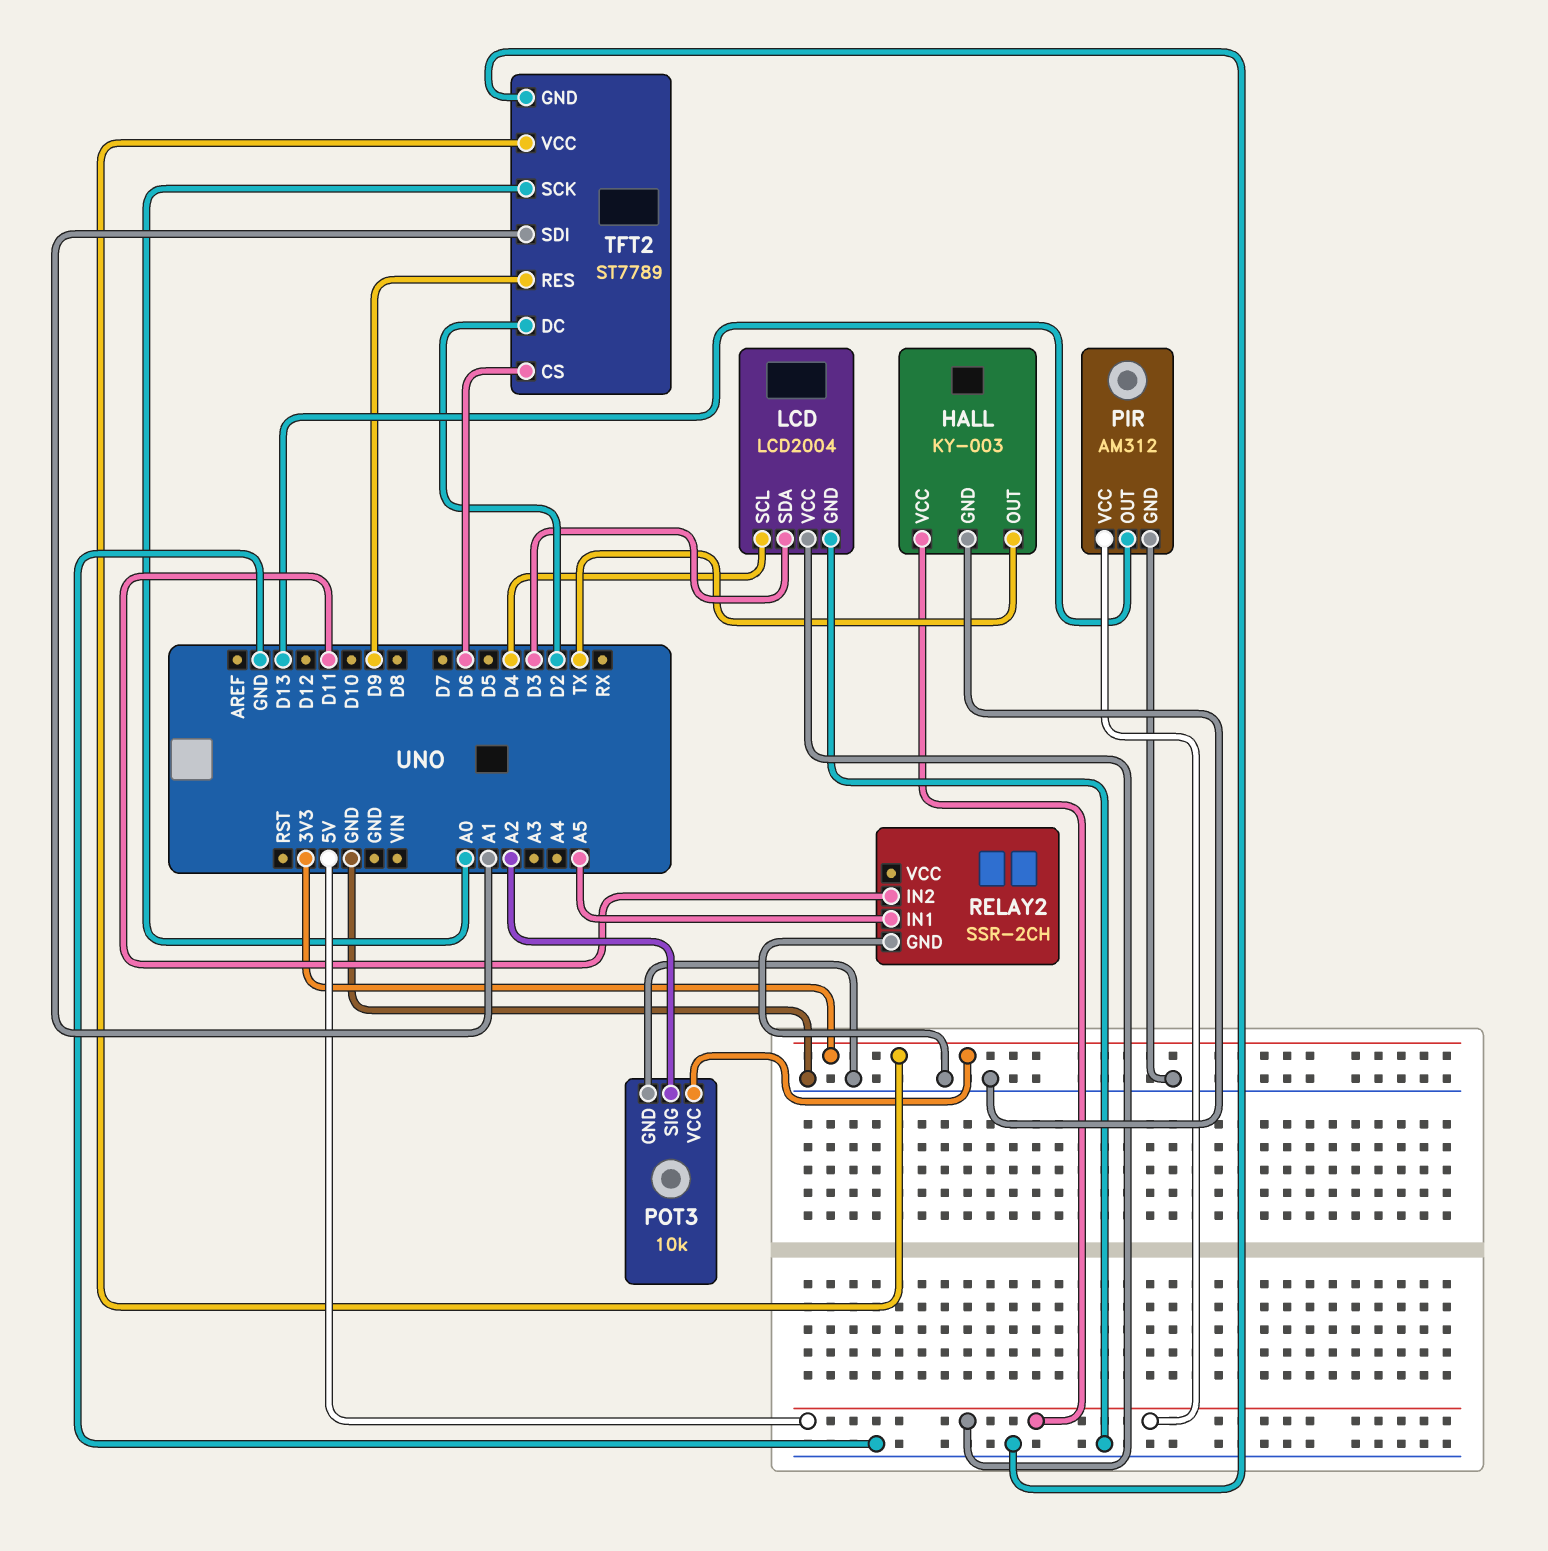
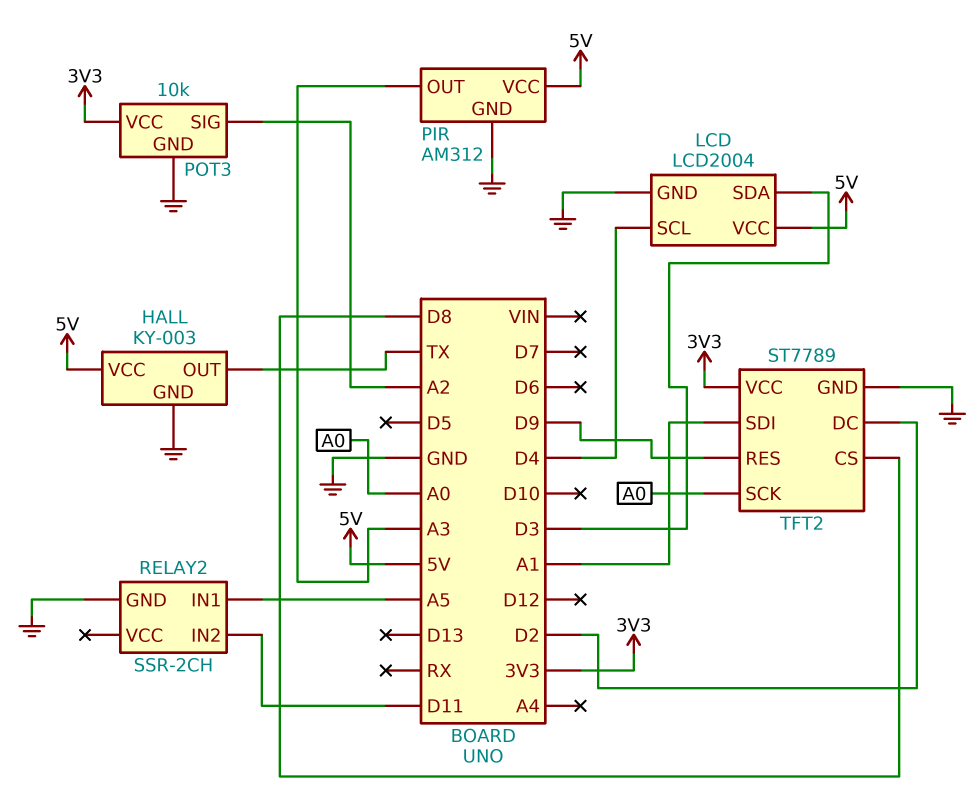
PIR pin OUT: D13 -> A3
TFT2 pin CS: D6 -> D8

